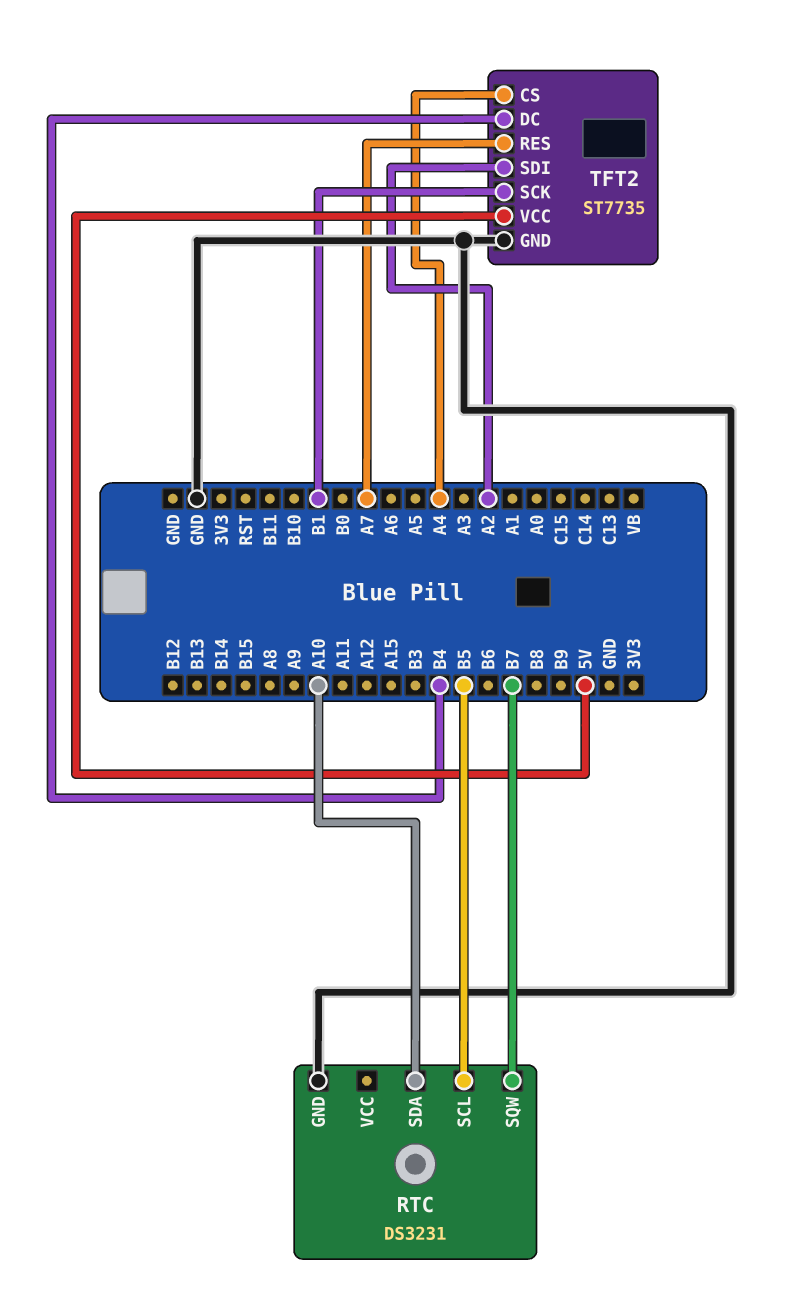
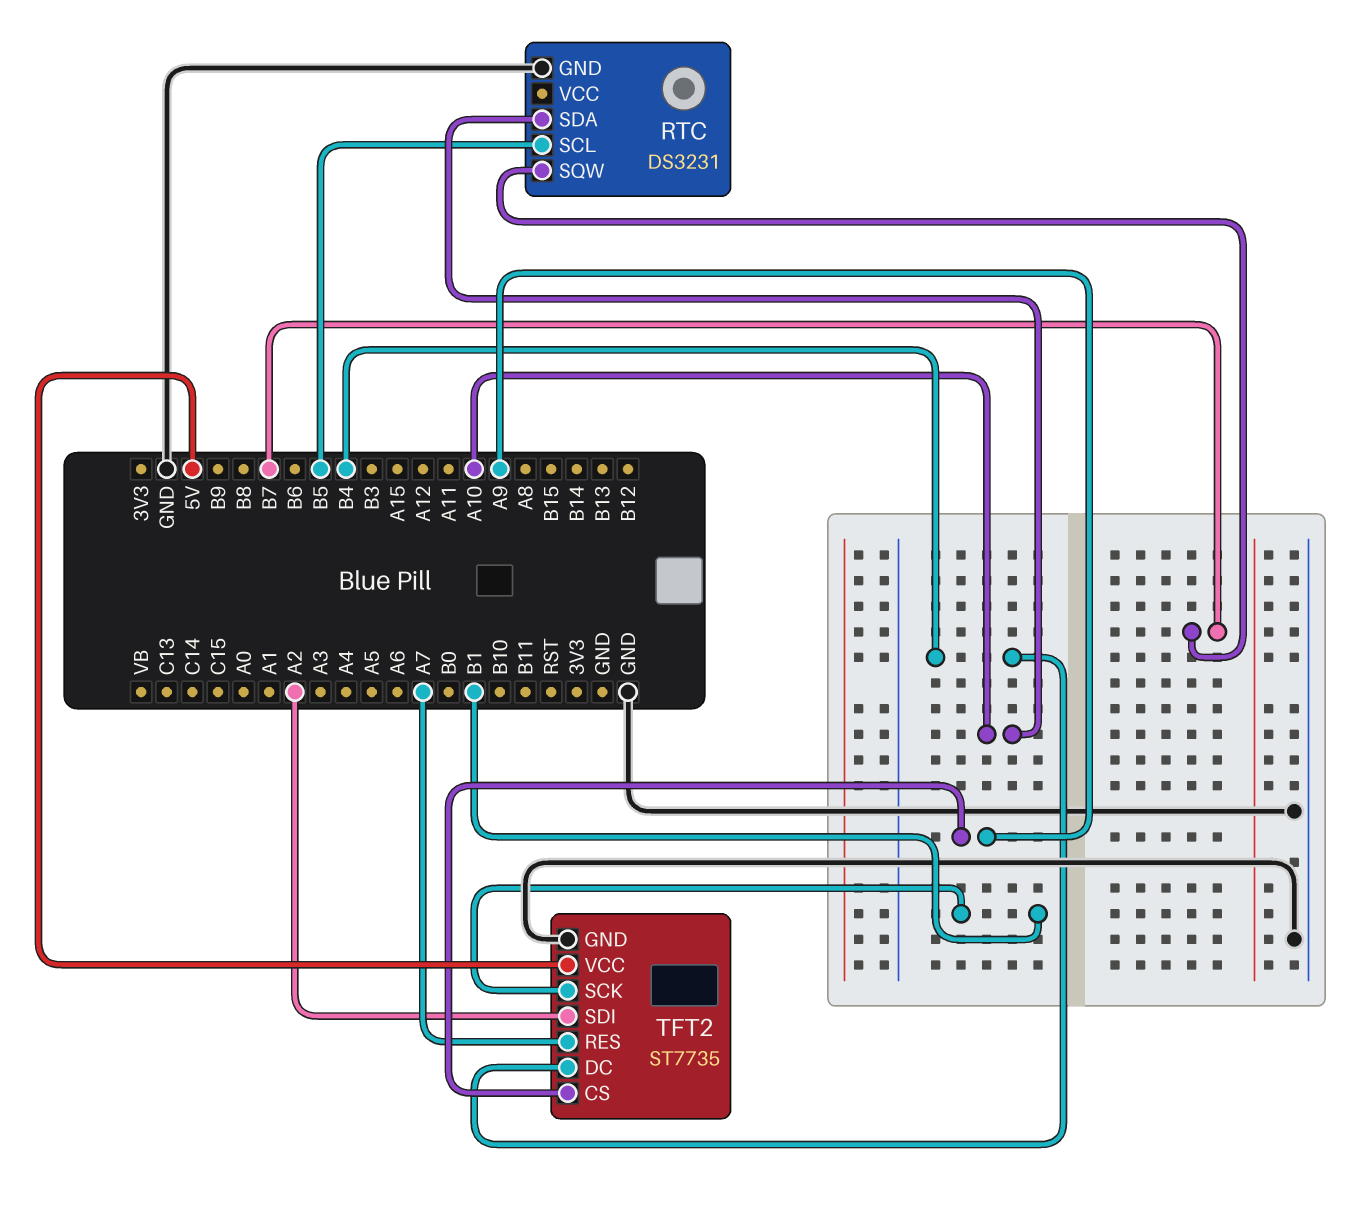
TFT2 pin CS: A4 -> A9

